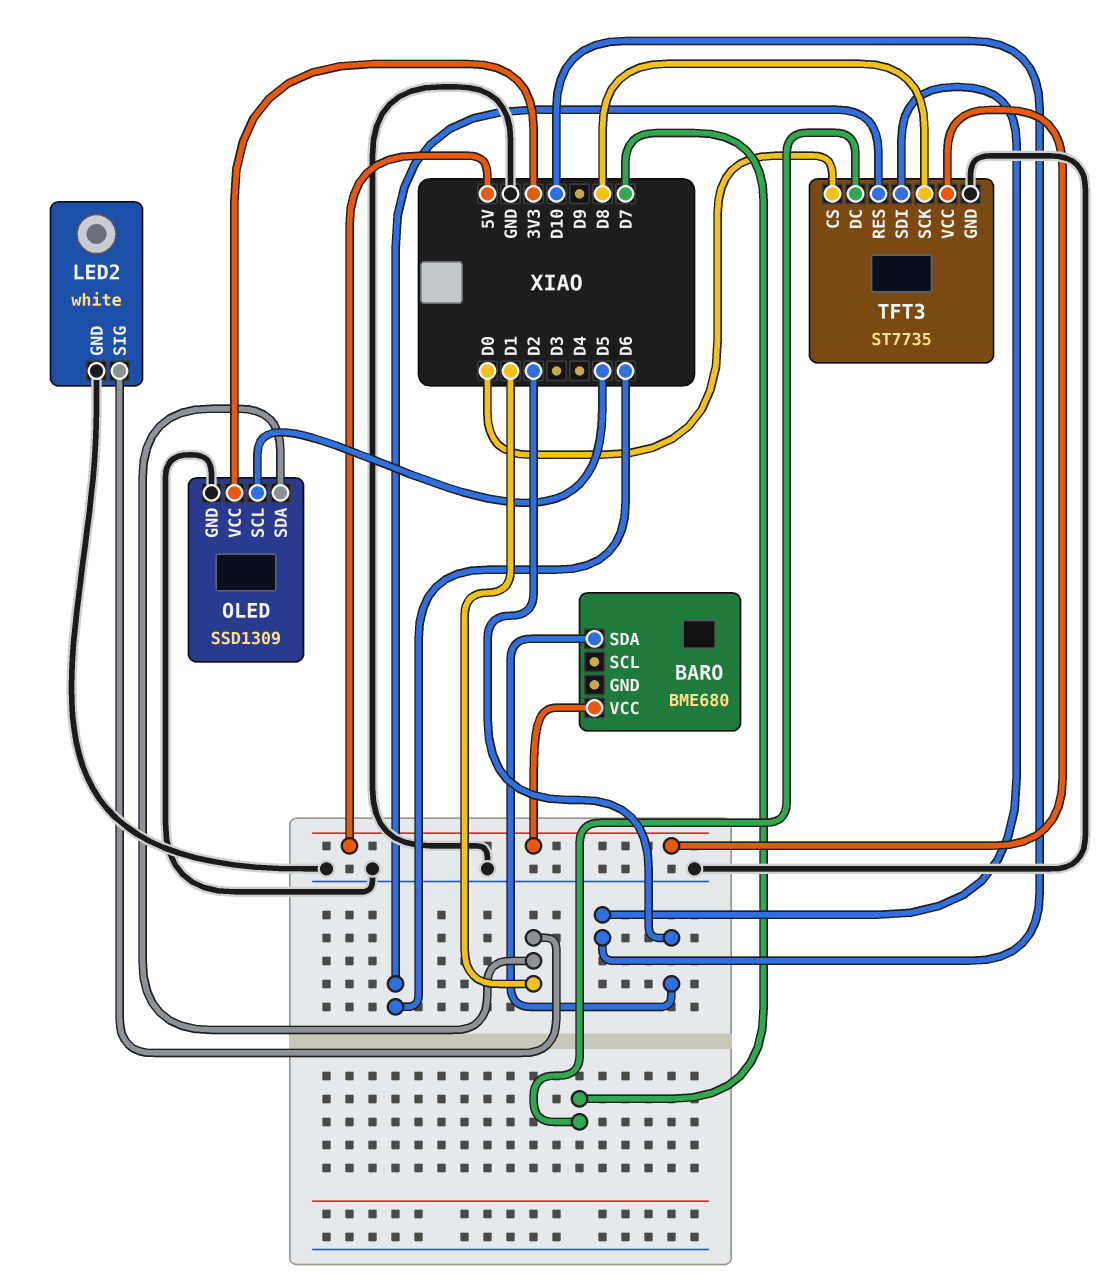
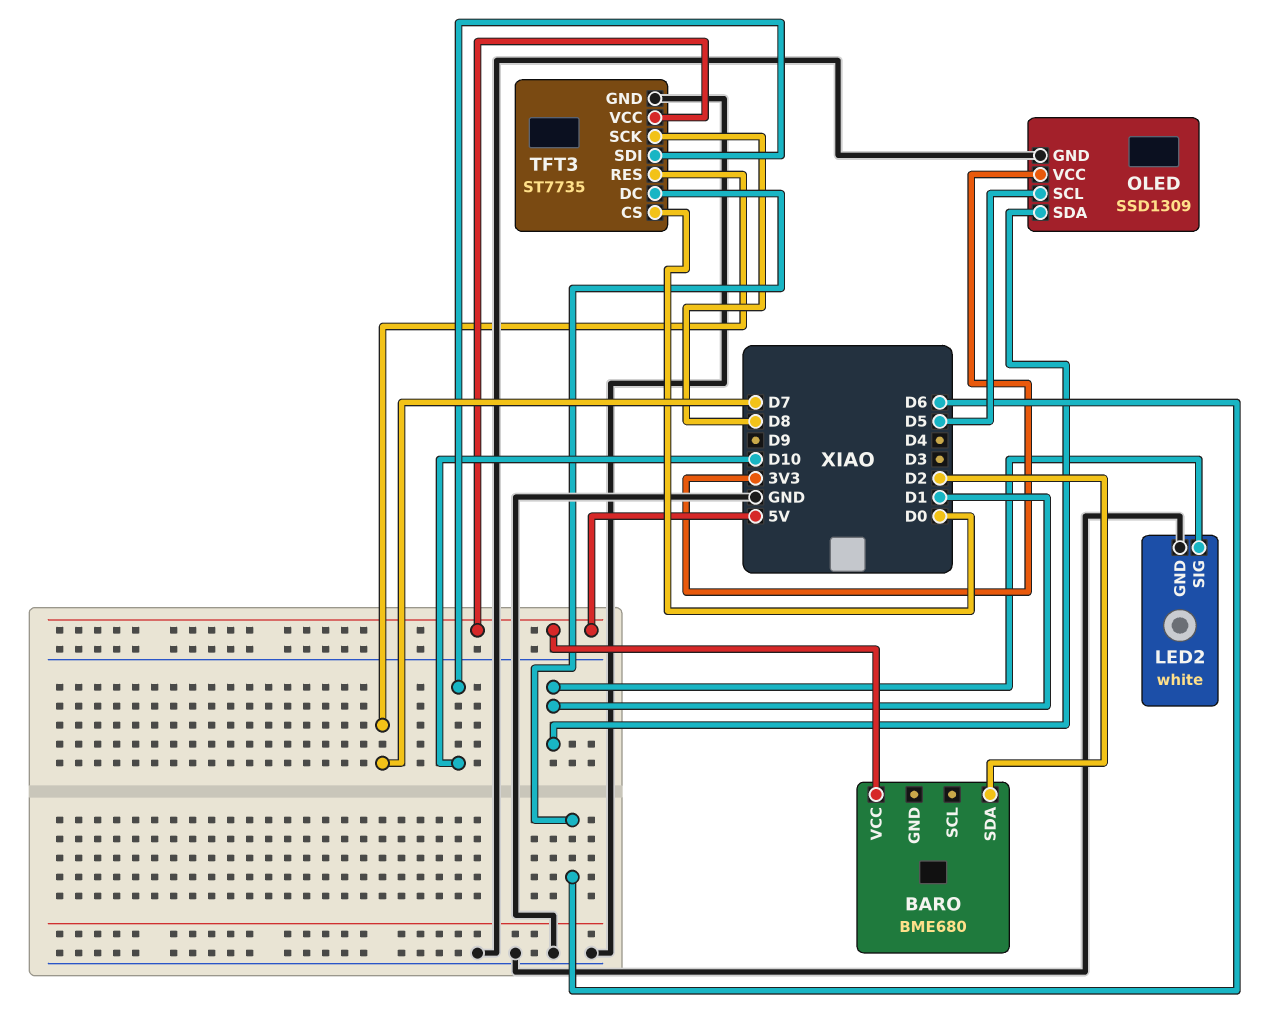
TFT3 pin DC: D7 -> D6
TFT3 pin RES: D6 -> D7

